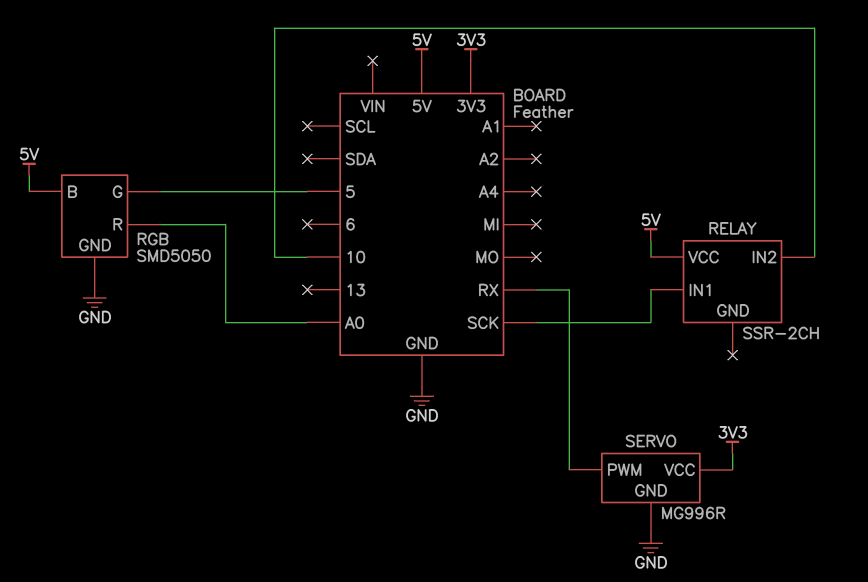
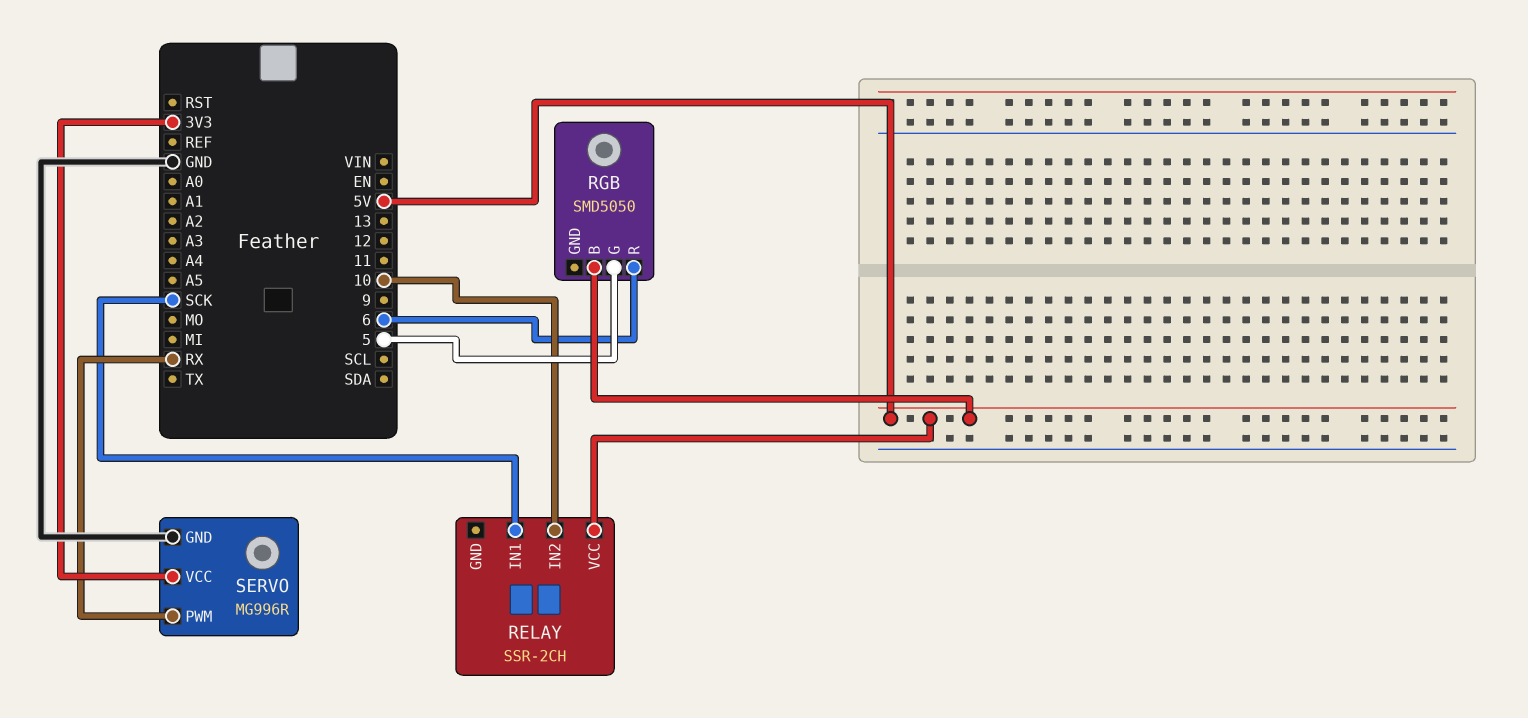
RGB pin GND: GND -> none
RGB pin R: A0 -> 6

